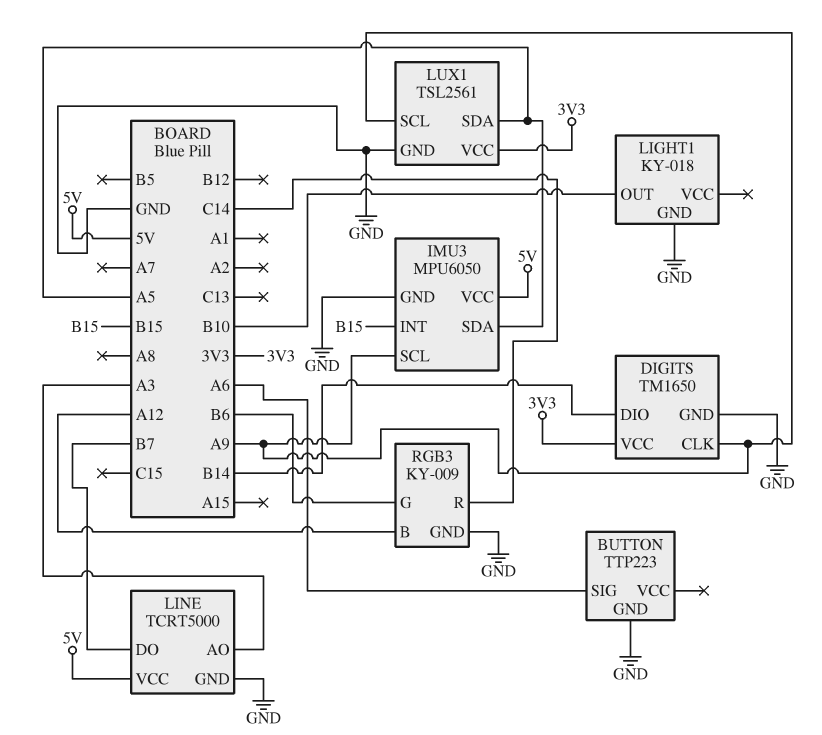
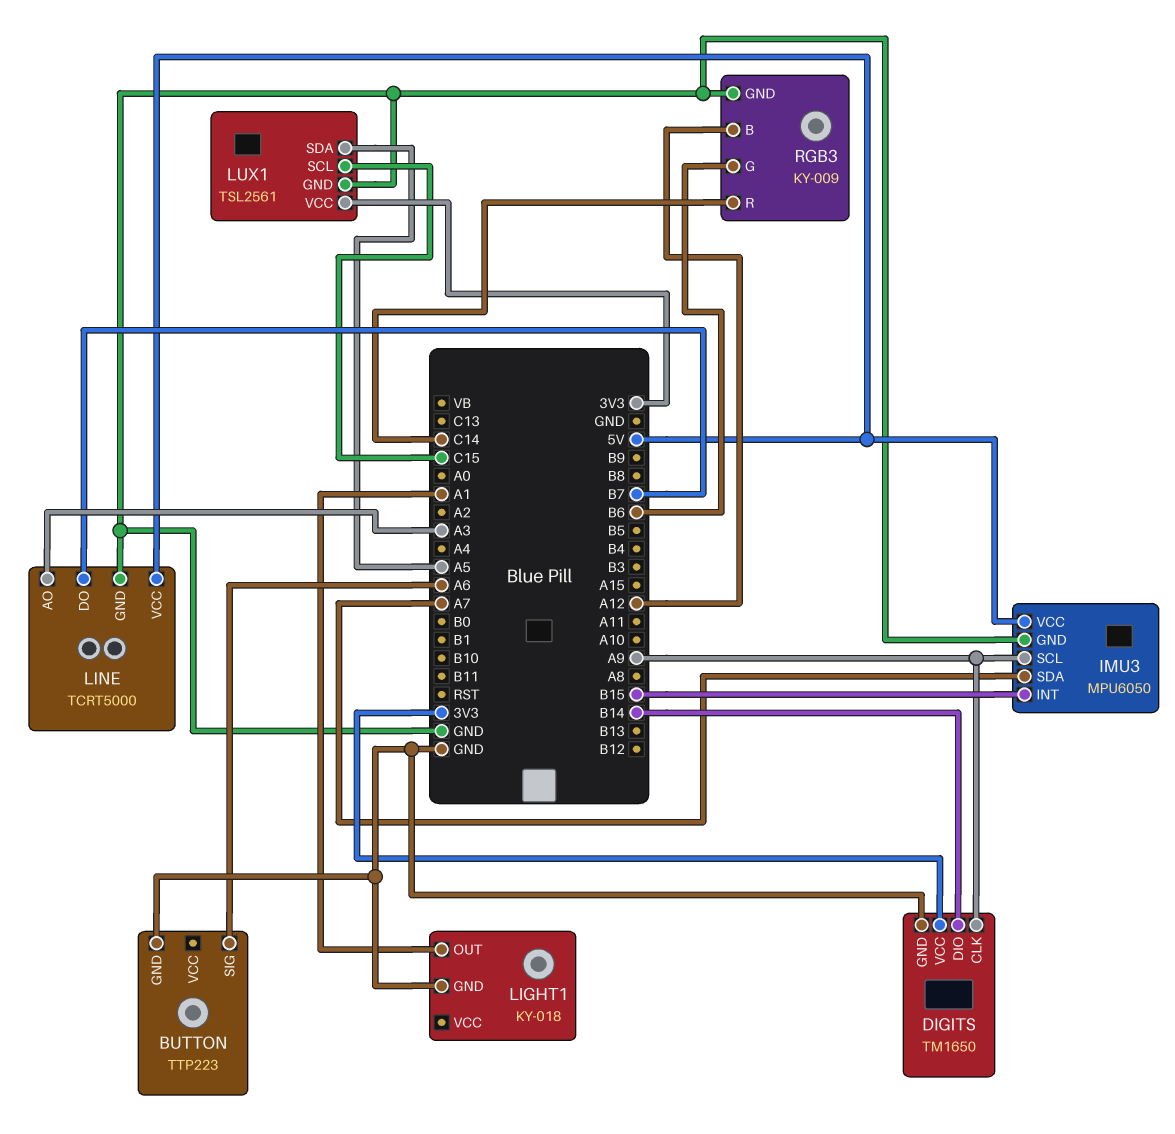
IMU3 pin SDA: A5 -> A7
LIGHT1 pin OUT: B10 -> A1
LUX1 pin SCL: A9 -> C15

